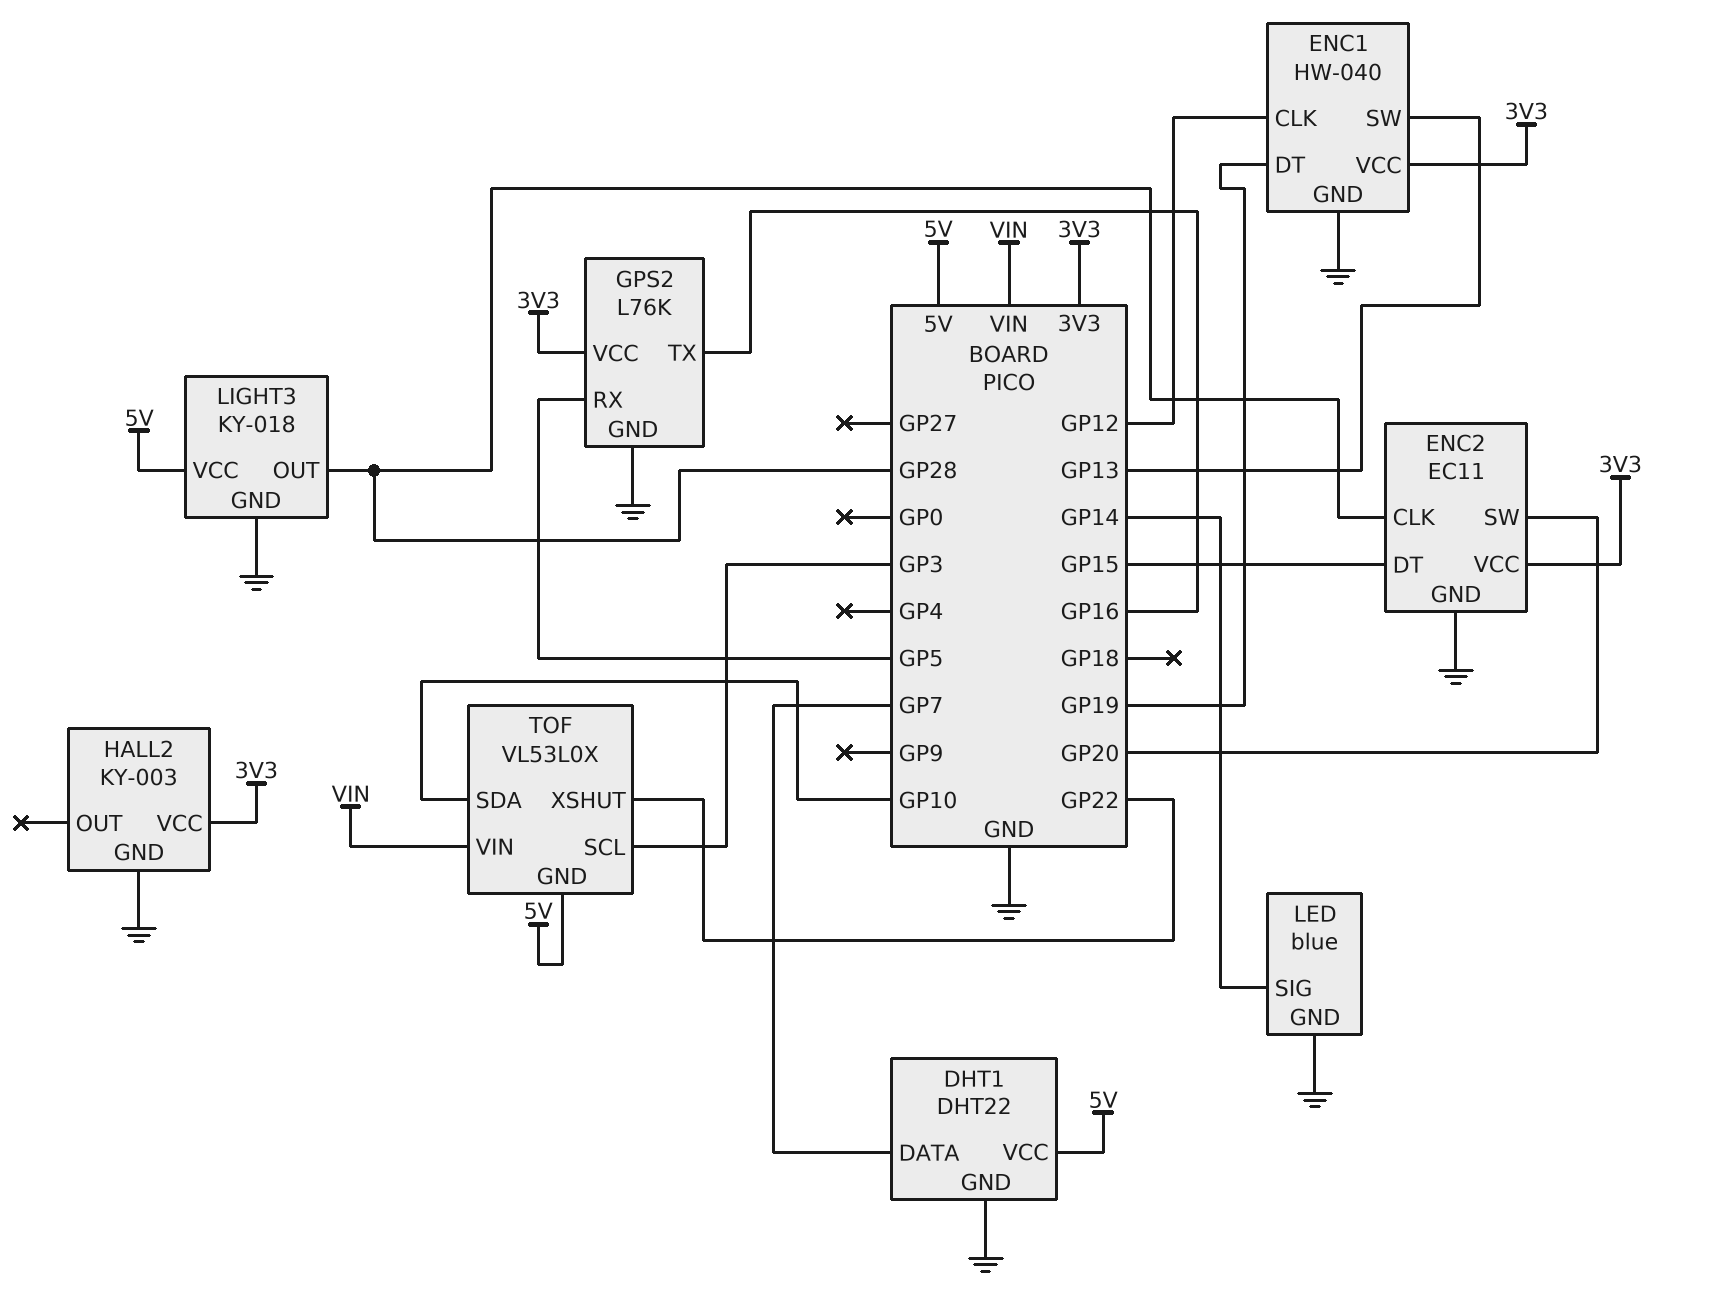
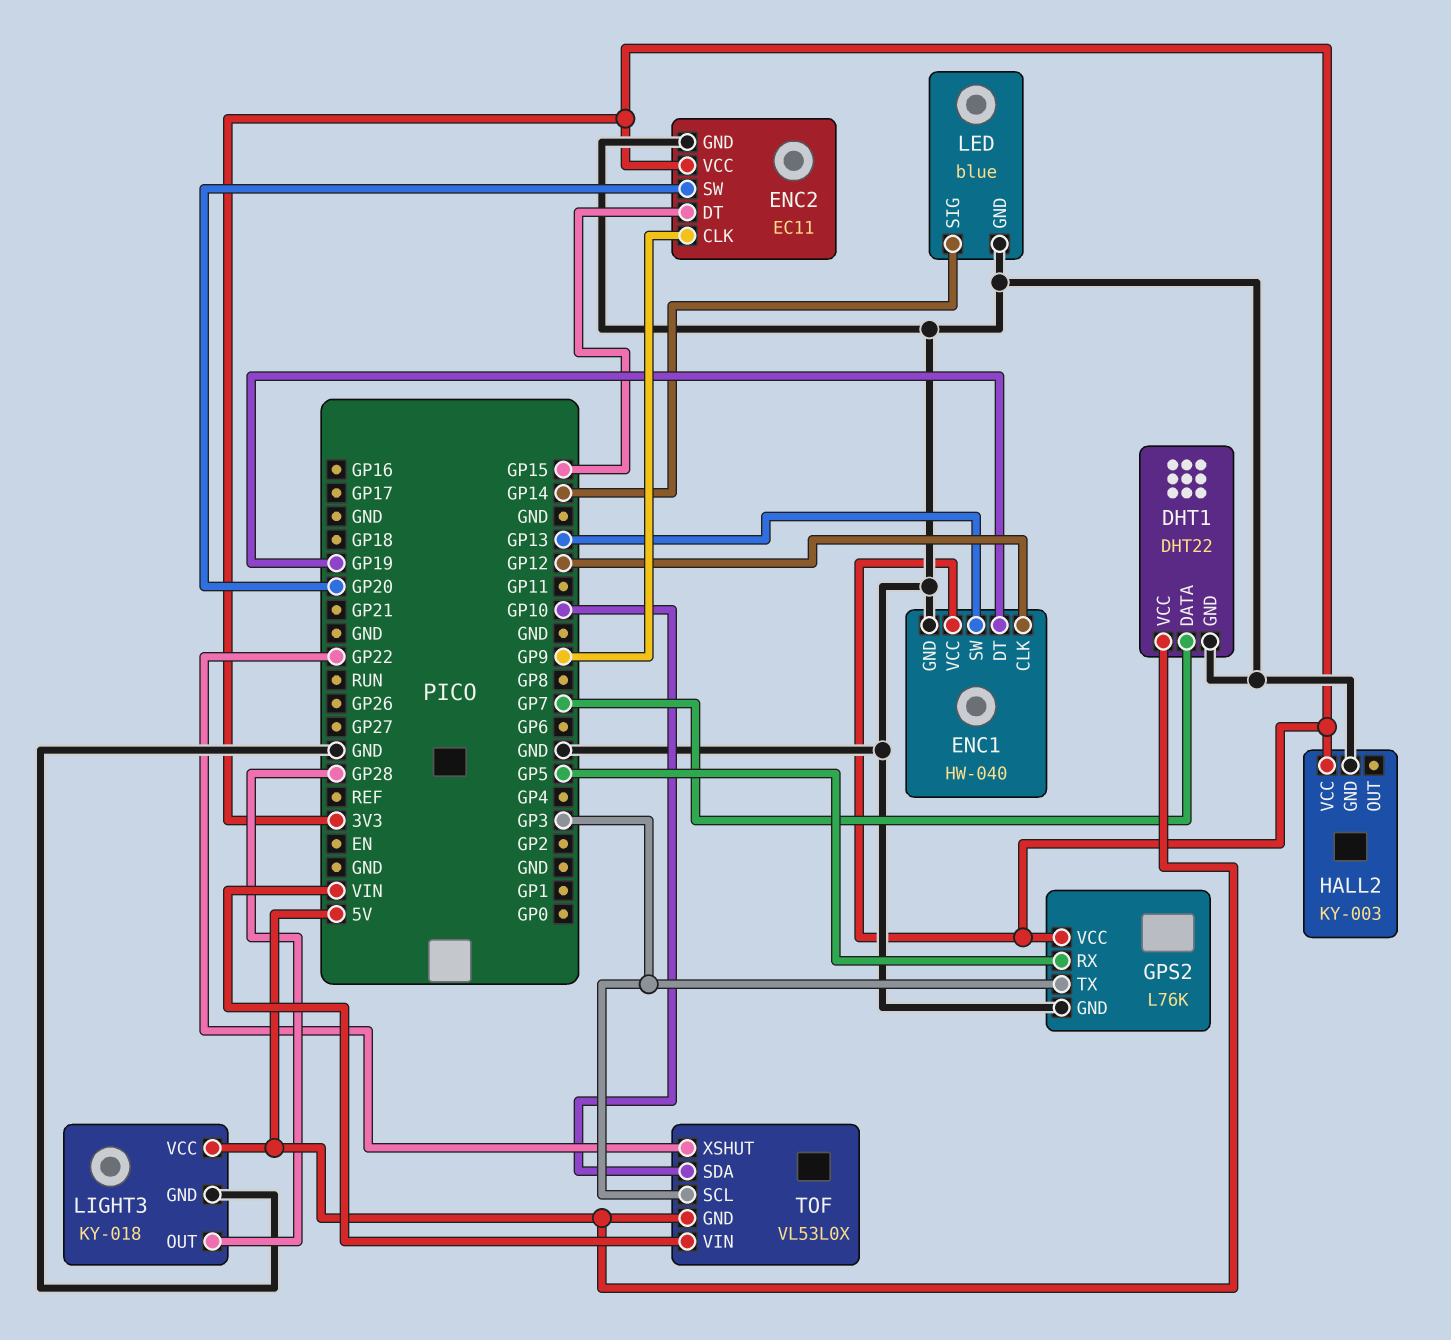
ENC2 pin CLK: GP28 -> GP9
GPS2 pin TX: GP16 -> GP3

